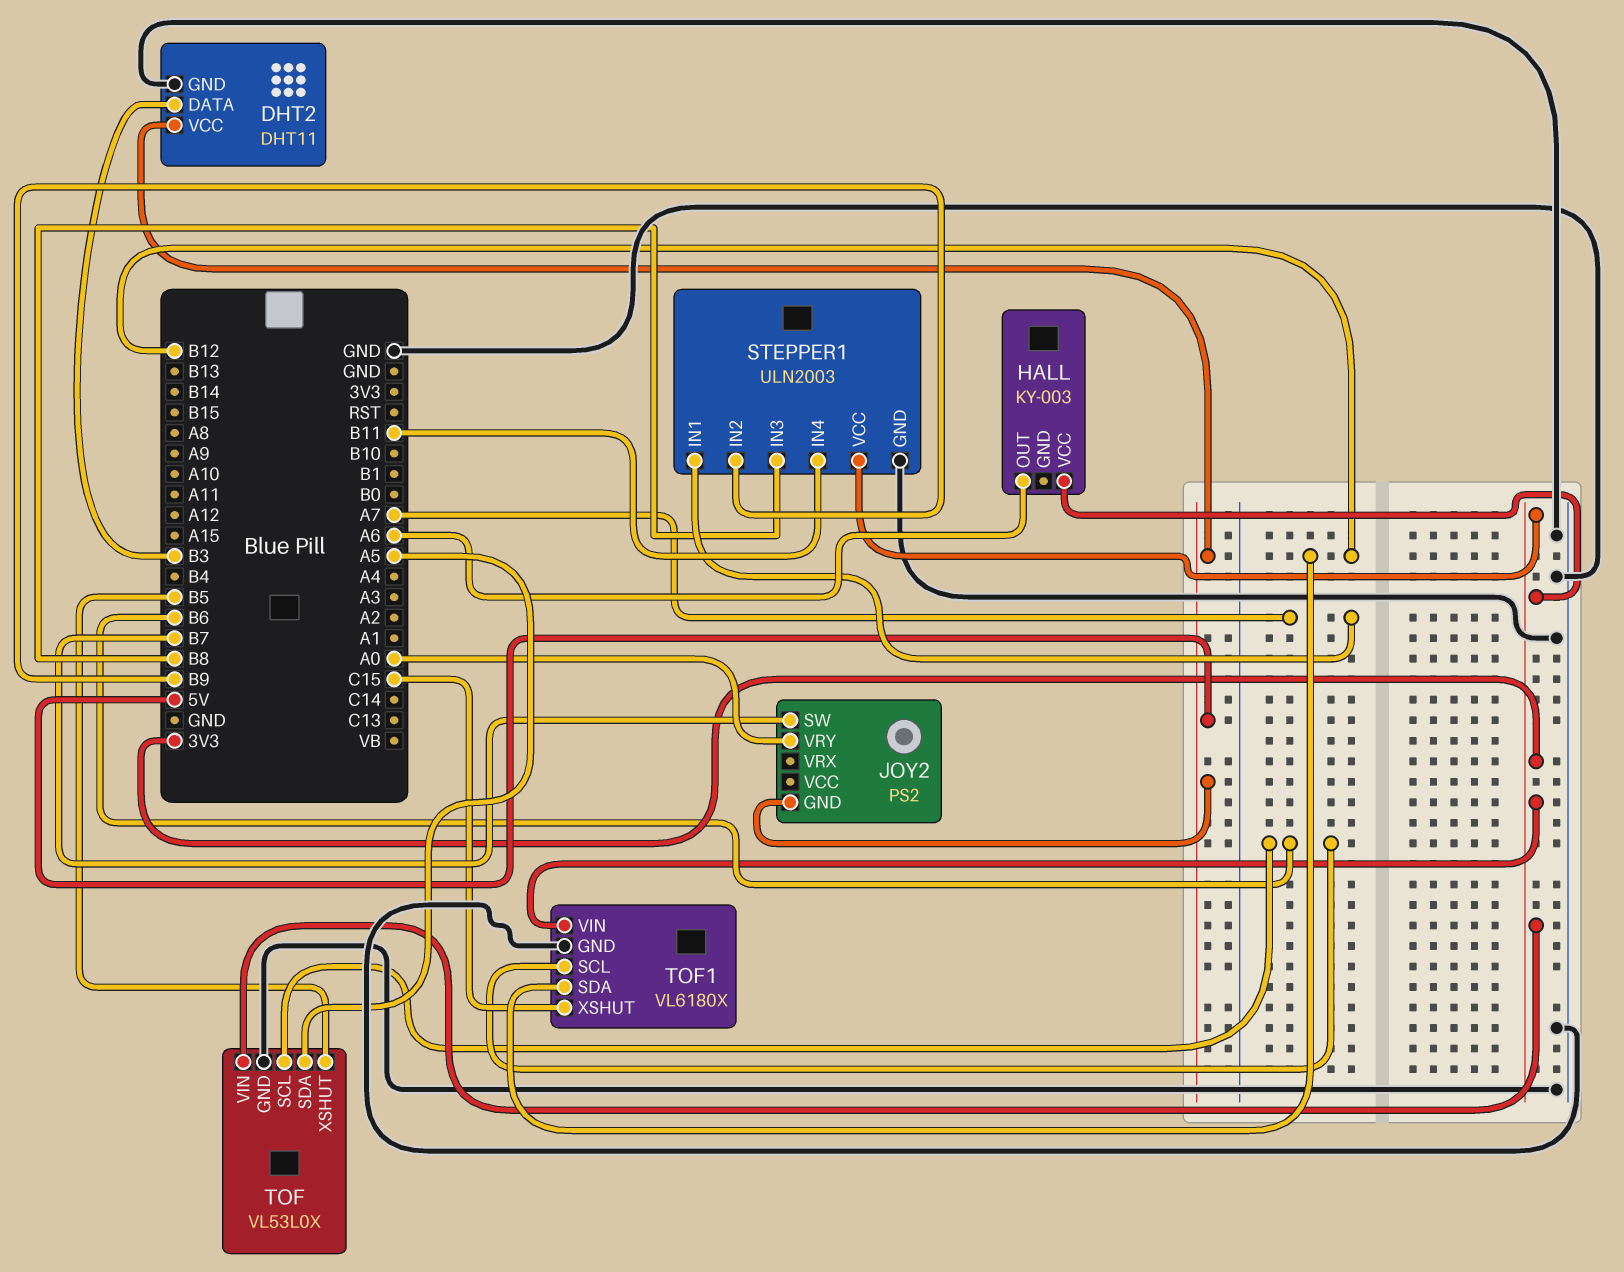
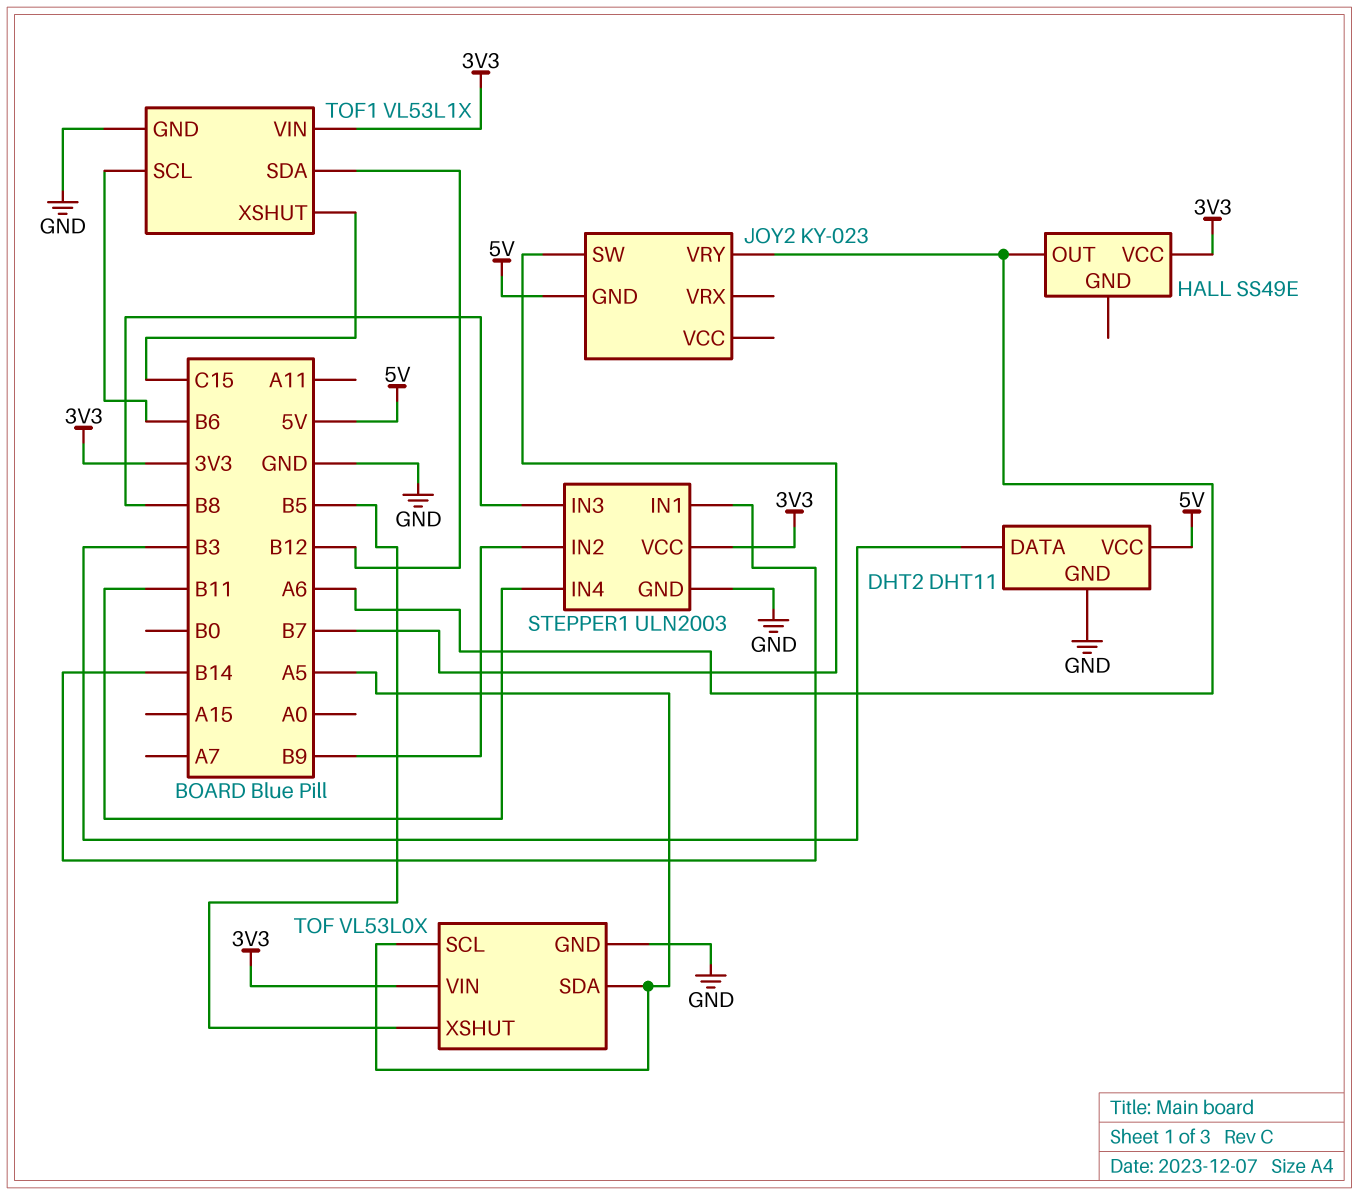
HALL: KY-003 -> SS49E
JOY2: PS2 -> KY-023
JOY2 pin VRY: A0 -> A6
STEPPER1 pin IN1: A7 -> B14
TOF pin SCL: B6 -> A5
TOF1: VL6180X -> VL53L1X

